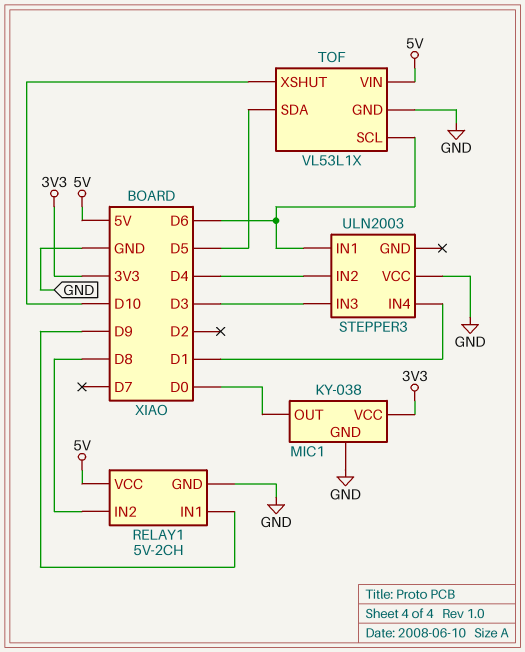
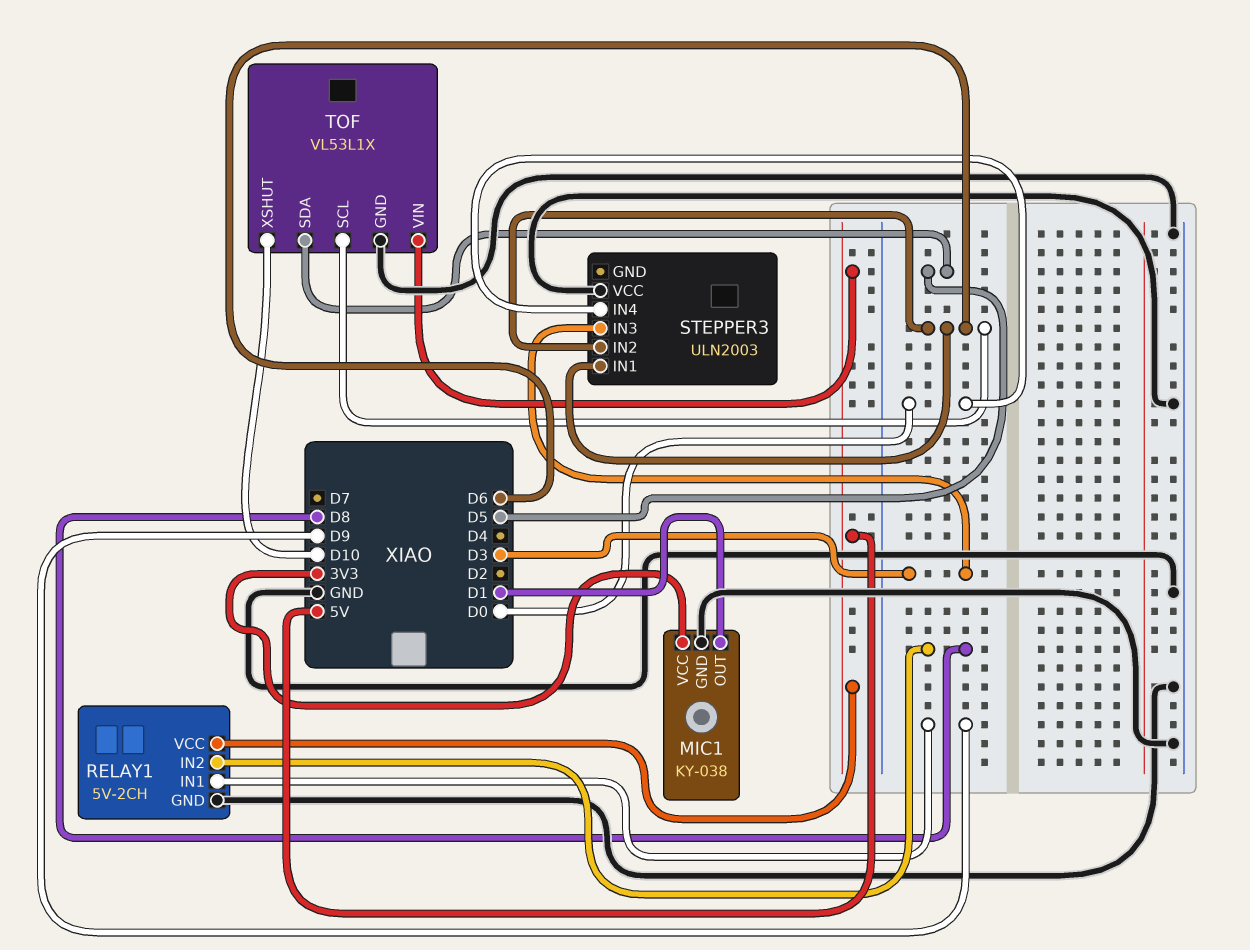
MIC1 pin OUT: D0 -> D1
STEPPER3 pin IN2: D4 -> D6
STEPPER3 pin IN4: D1 -> D0

